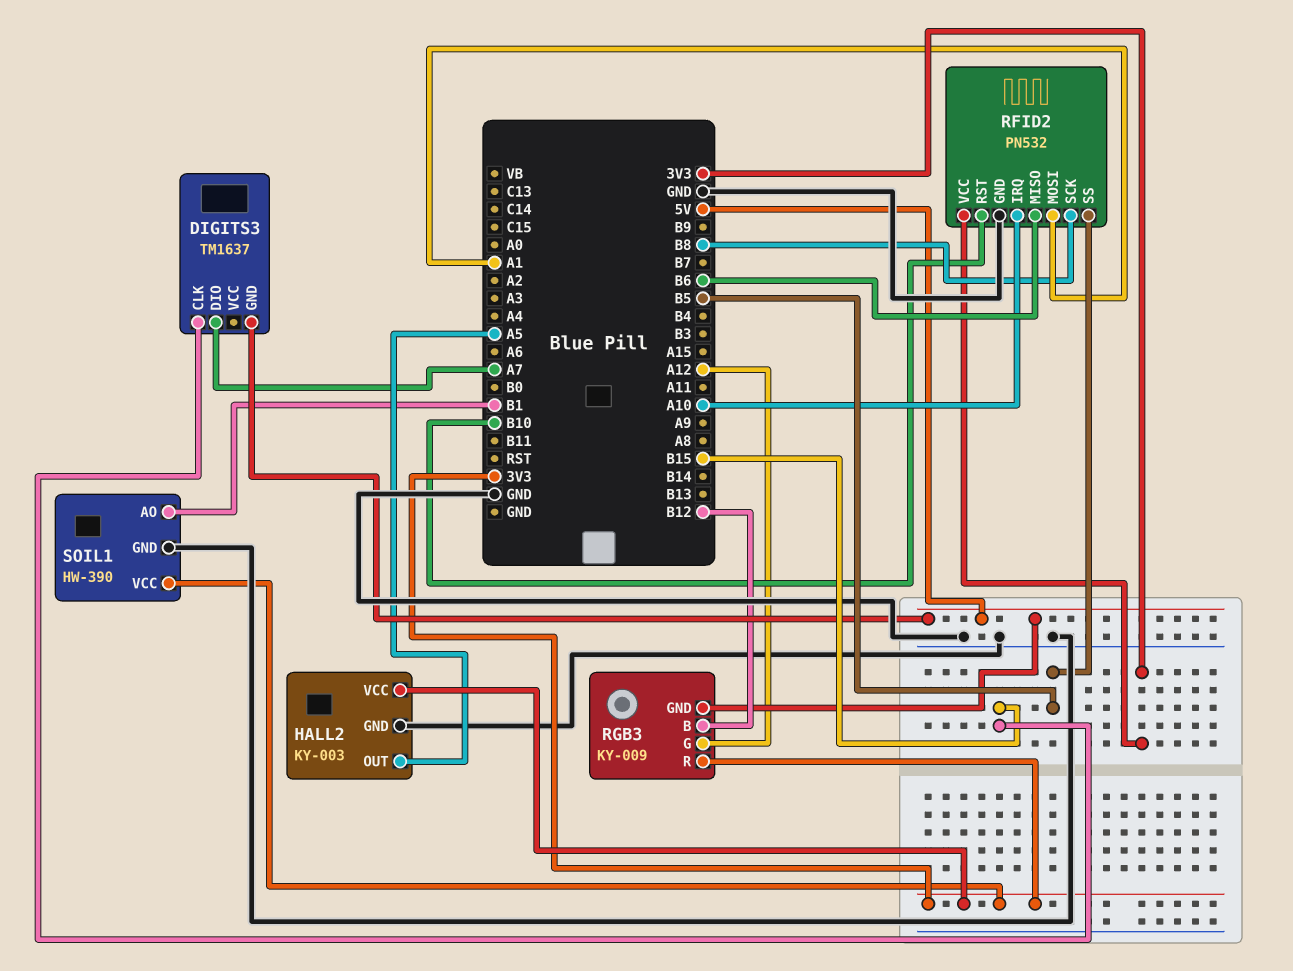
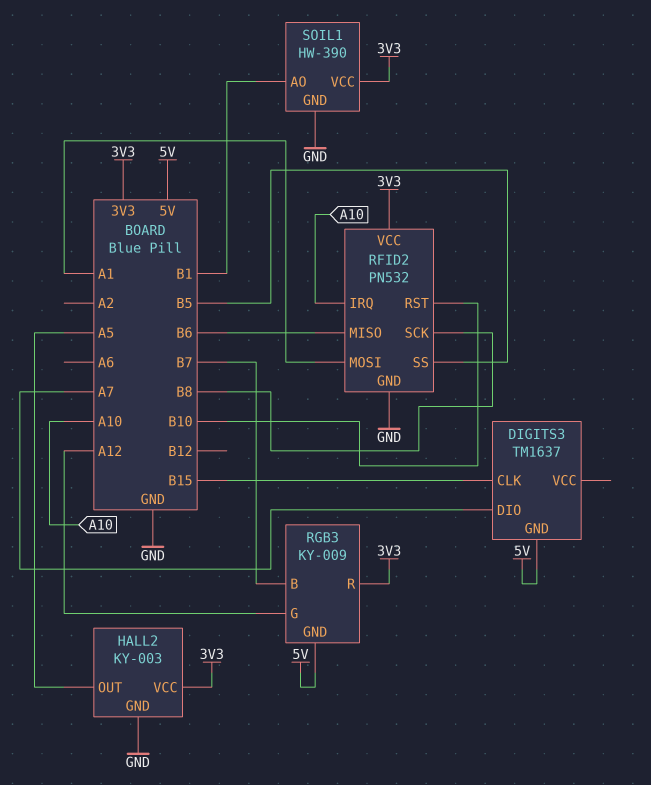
RGB3 pin B: B12 -> B7

